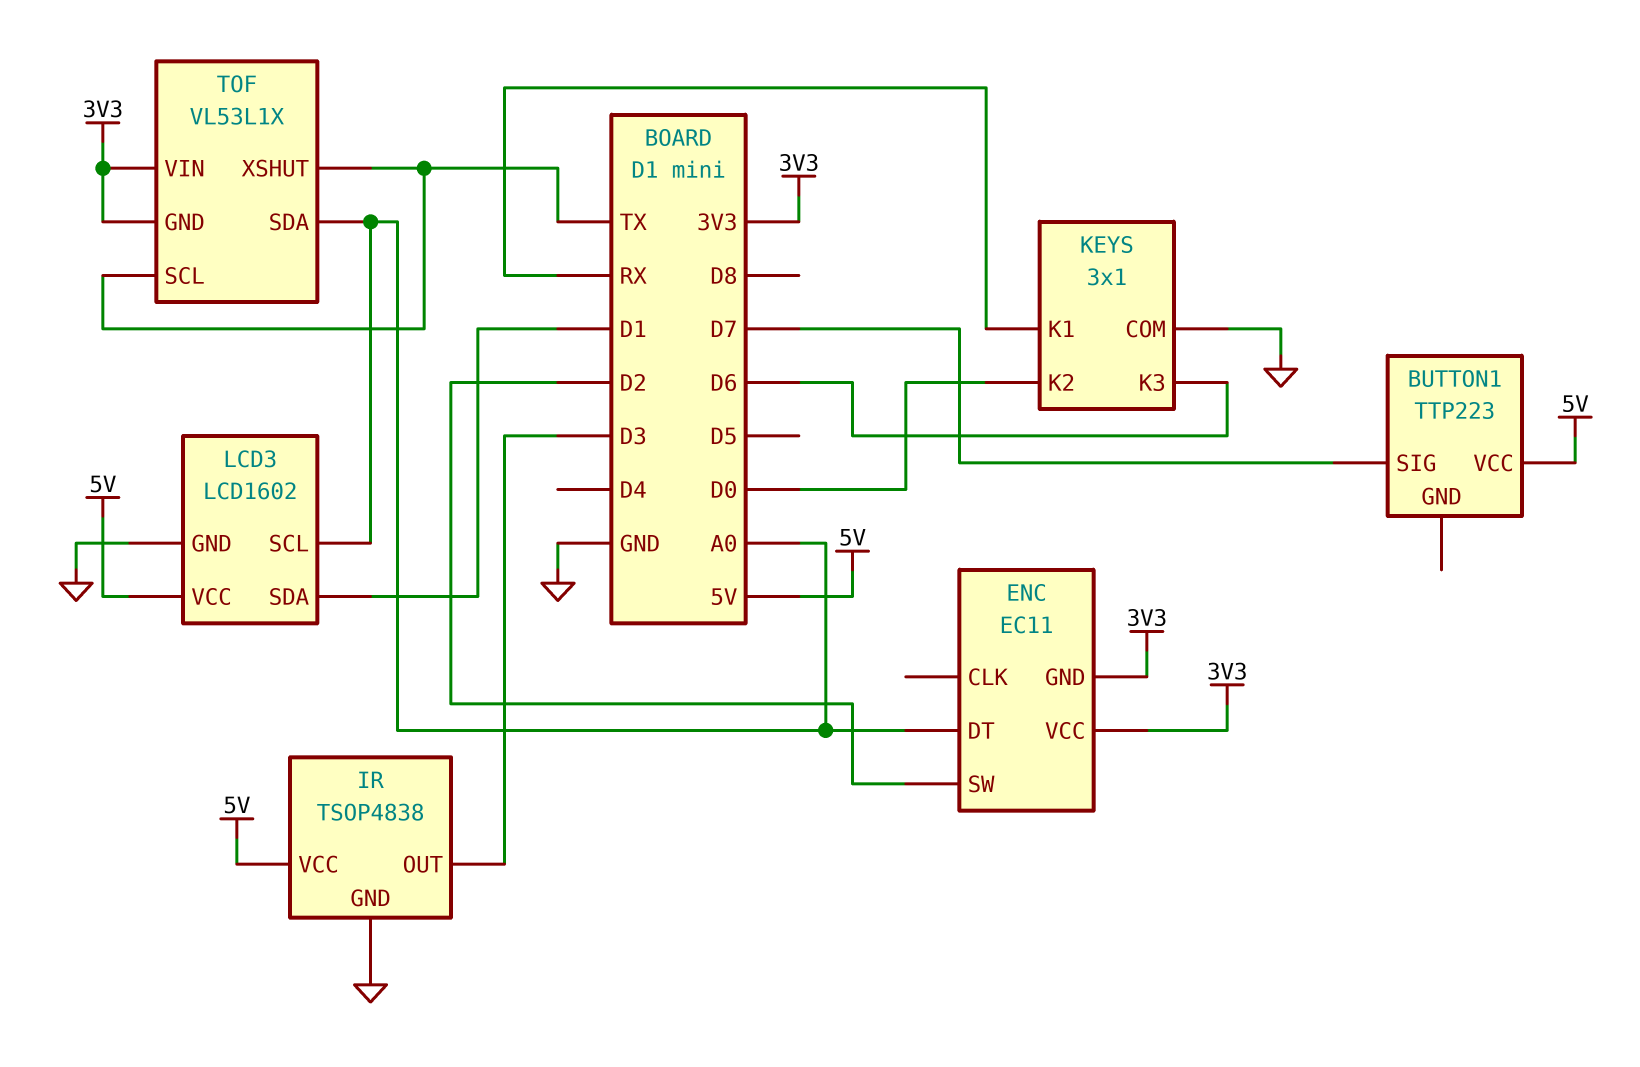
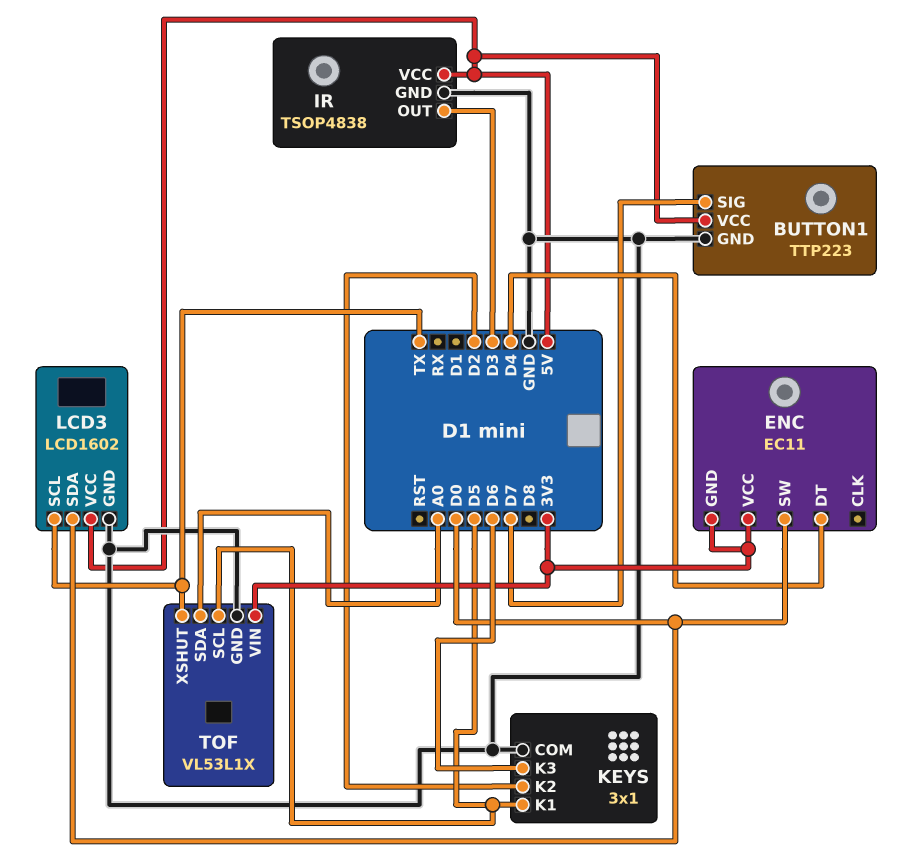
BUTTON1 pin GND: none -> GND
ENC pin DT: A0 -> D4
ENC pin SW: D2 -> D0
KEYS pin K1: RX -> D5
KEYS pin K2: D0 -> D2
LCD3 pin SCL: A0 -> TX
LCD3 pin SDA: D1 -> D0
TOF pin GND: 3V3 -> GND
TOF pin SCL: TX -> D5

